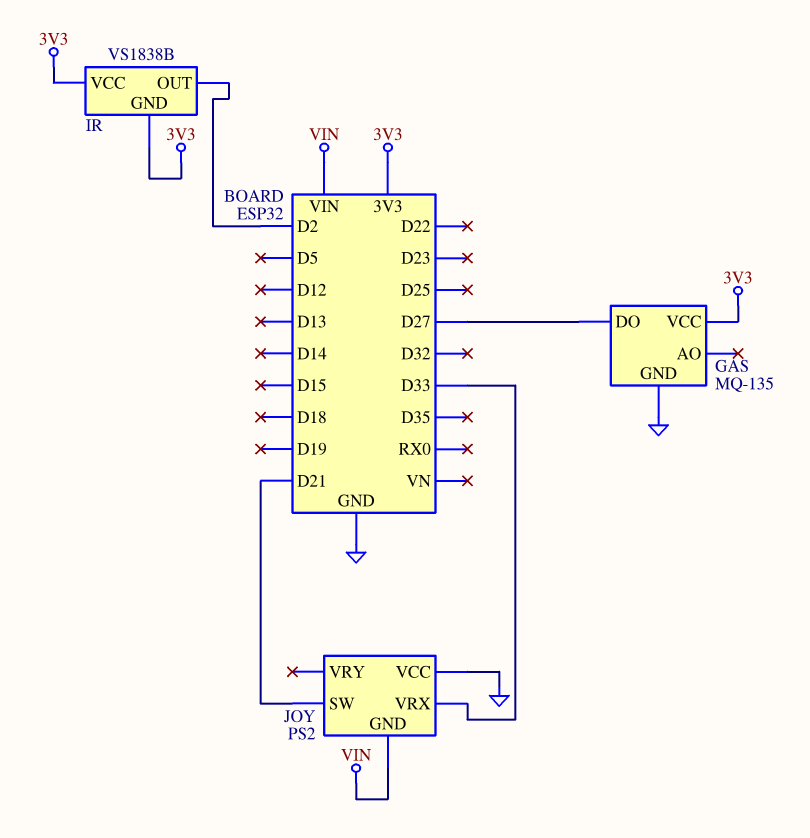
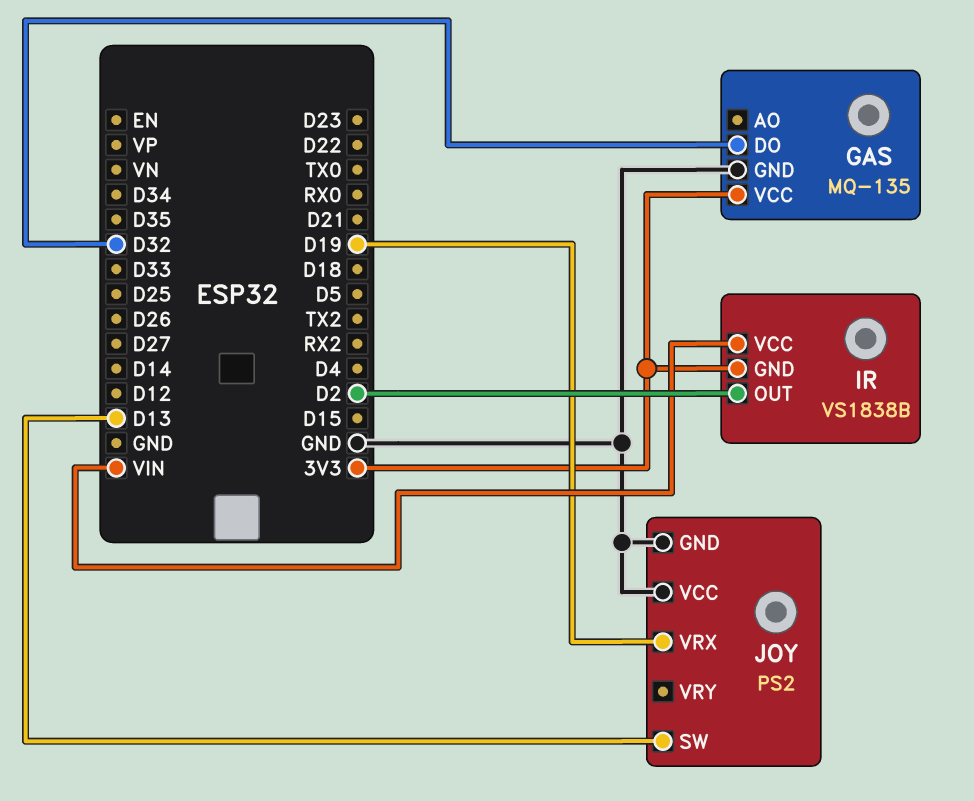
GAS pin DO: D27 -> D32
IR pin VCC: 3V3 -> VIN
JOY pin GND: VIN -> GND
JOY pin SW: D21 -> D13
JOY pin VRX: D33 -> D19

